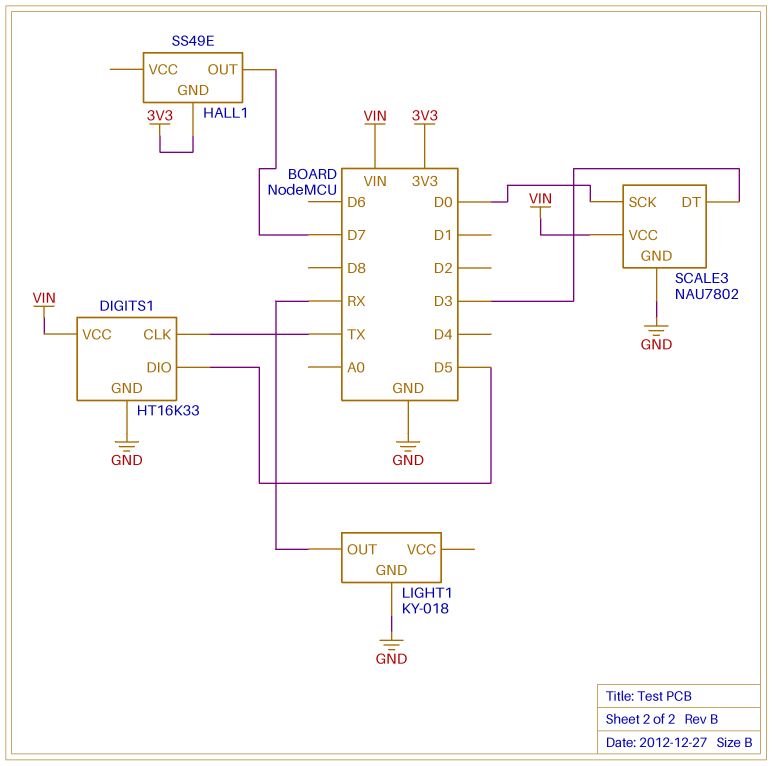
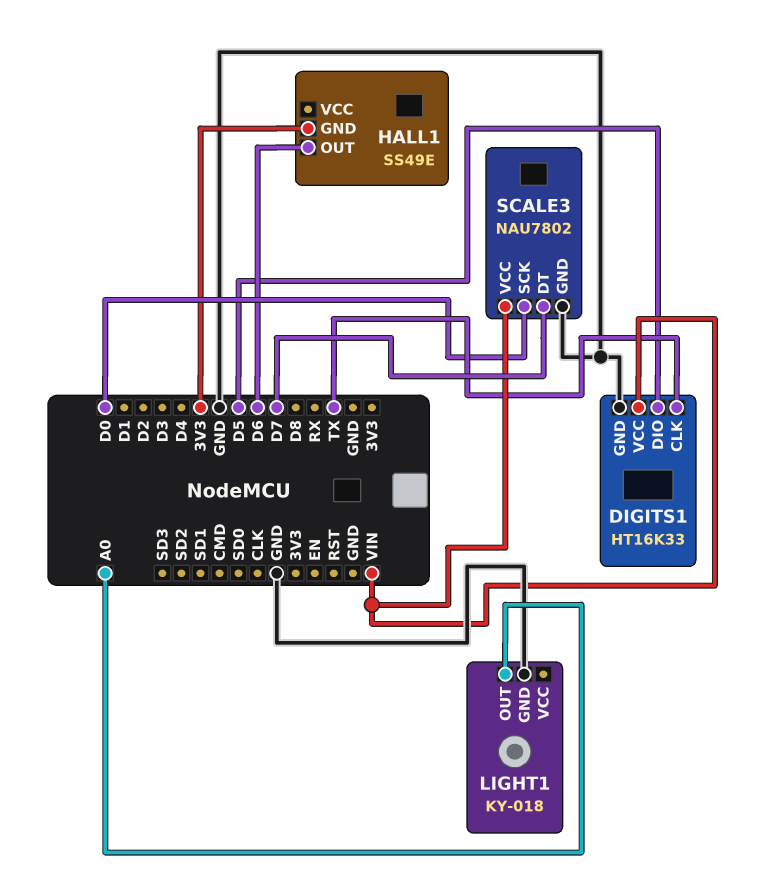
HALL1 pin OUT: D7 -> D6
LIGHT1 pin OUT: RX -> A0
SCALE3 pin DT: D3 -> D7

